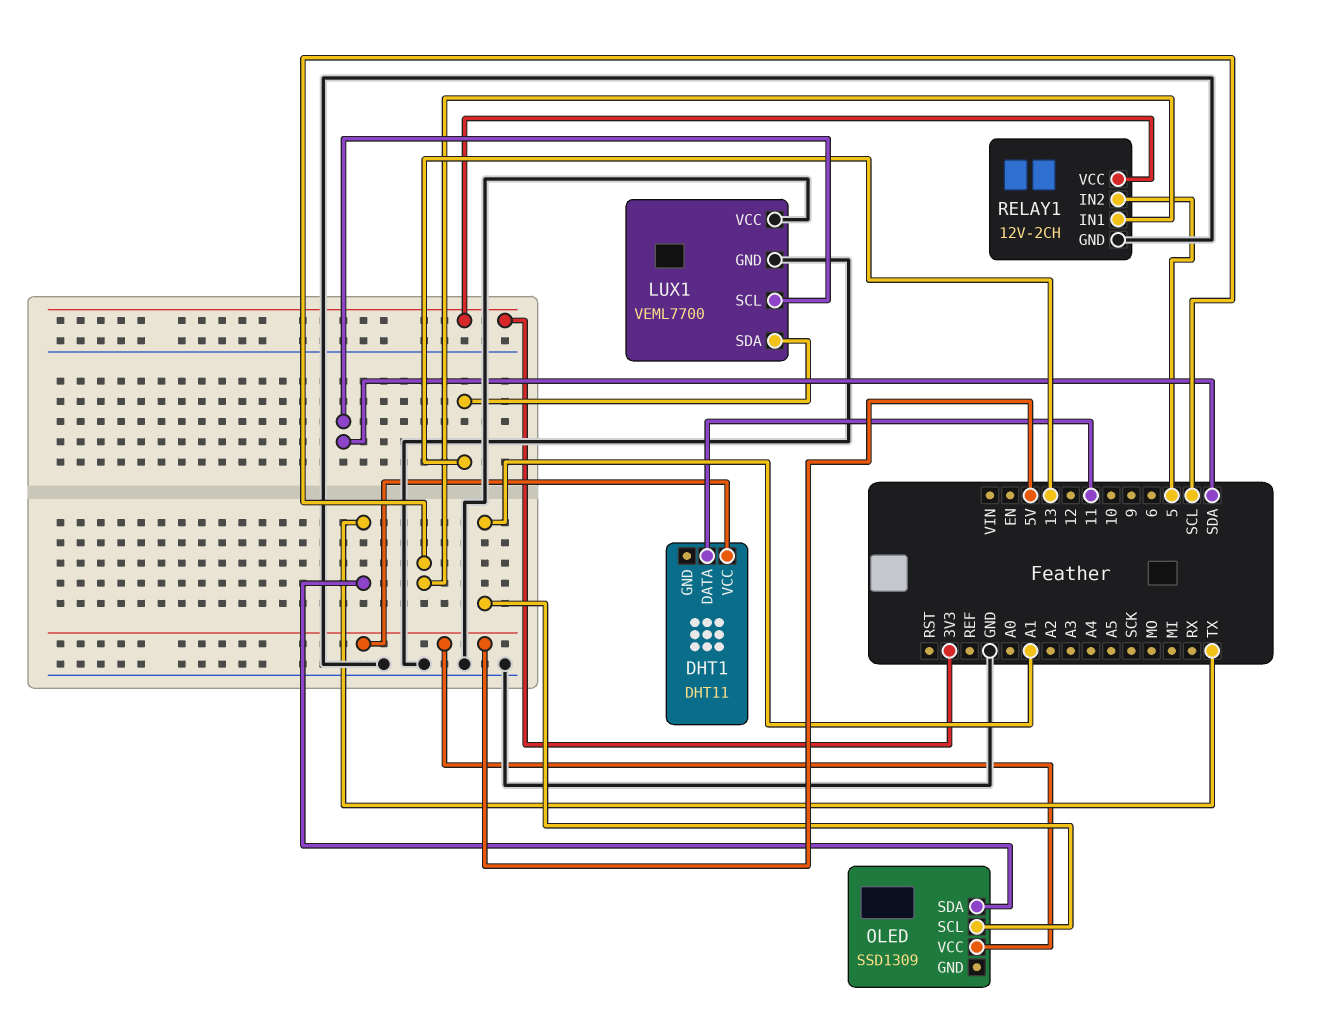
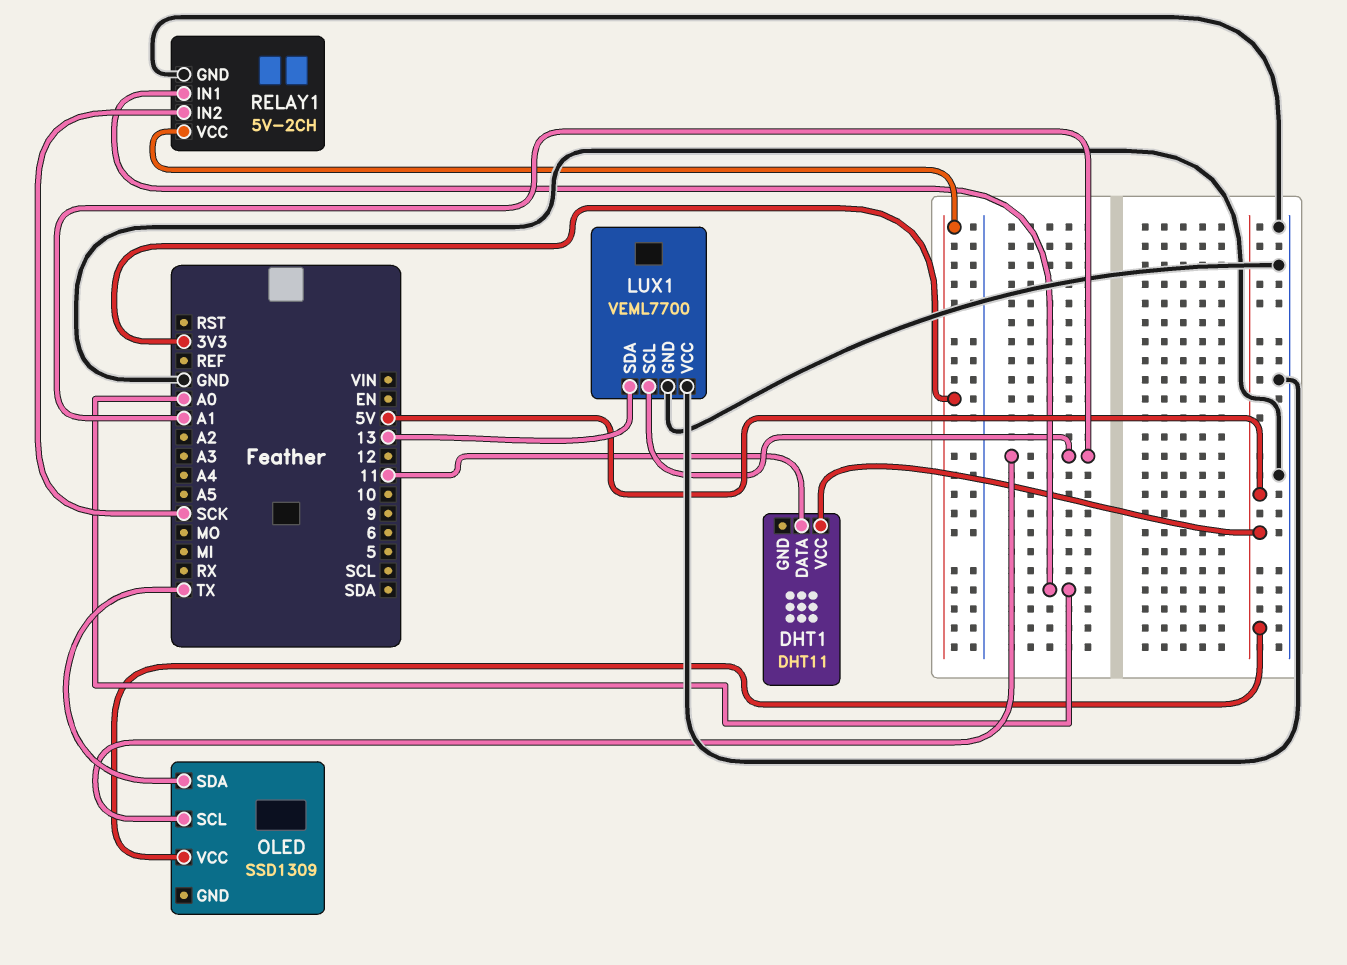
LUX1 pin SCL: SDA -> A1
RELAY1: 12V-2CH -> 5V-2CH
RELAY1 pin IN1: SCL -> A0
RELAY1 pin IN2: 5 -> SCK

